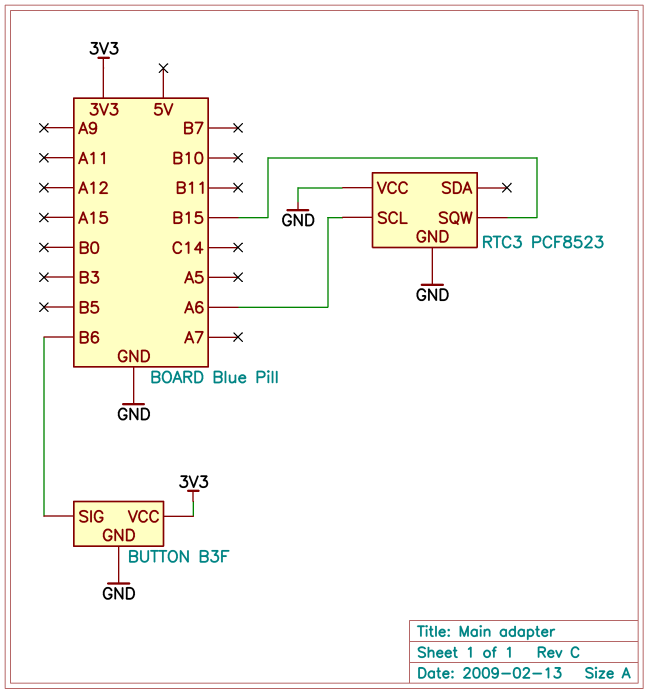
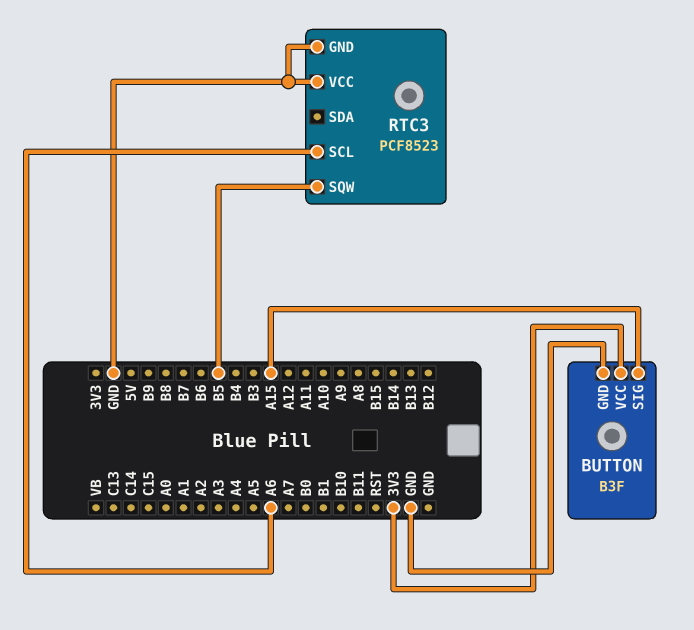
BUTTON pin SIG: B6 -> A15
RTC3 pin SQW: B15 -> B5

